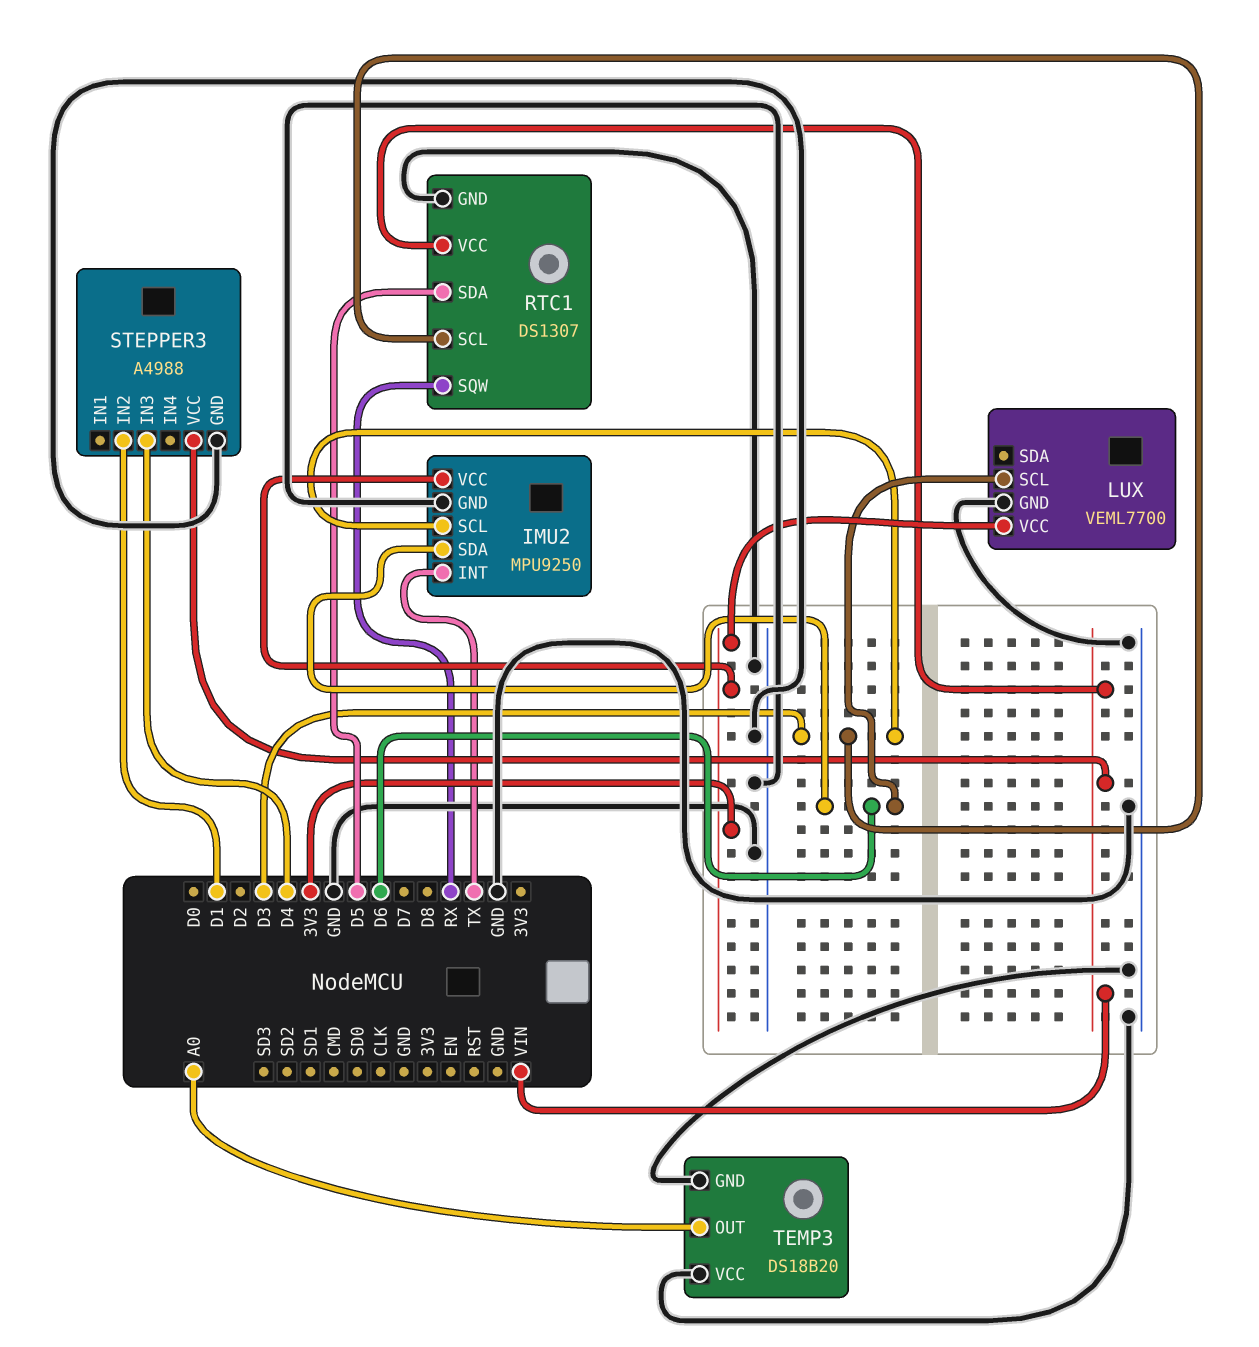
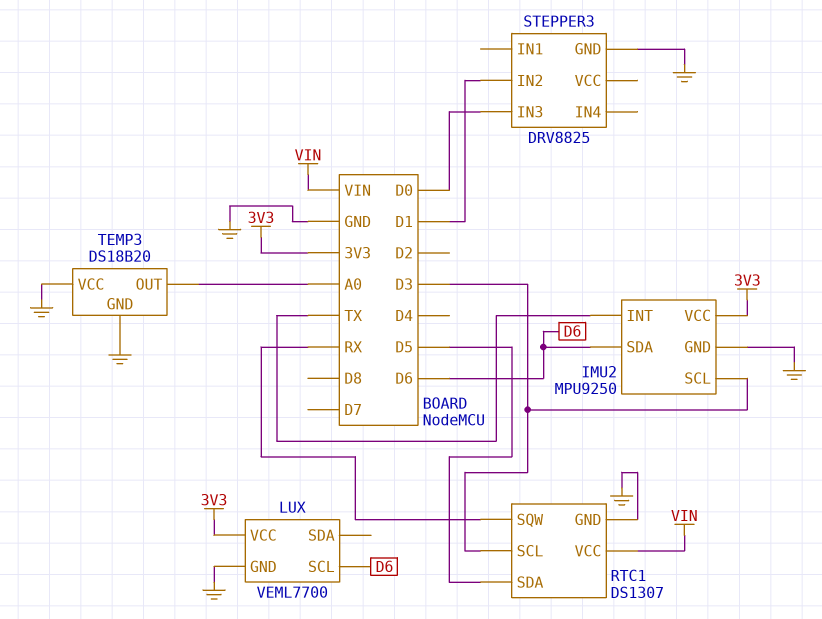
STEPPER3: A4988 -> DRV8825
STEPPER3 pin IN3: D4 -> D0
STEPPER3 pin VCC: VIN -> none

